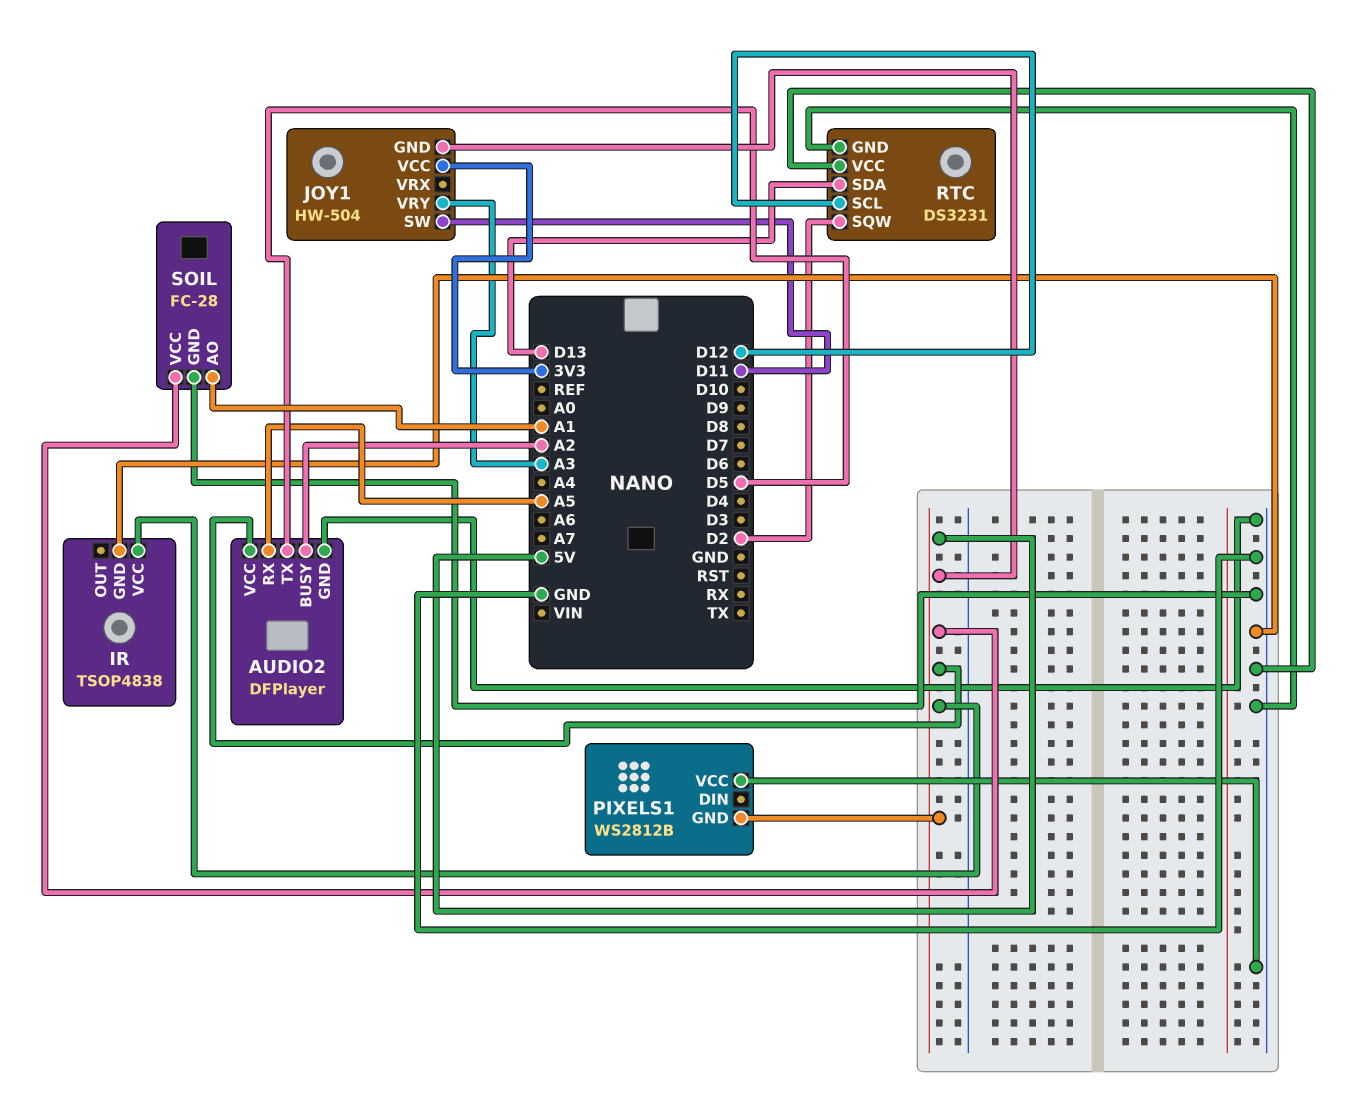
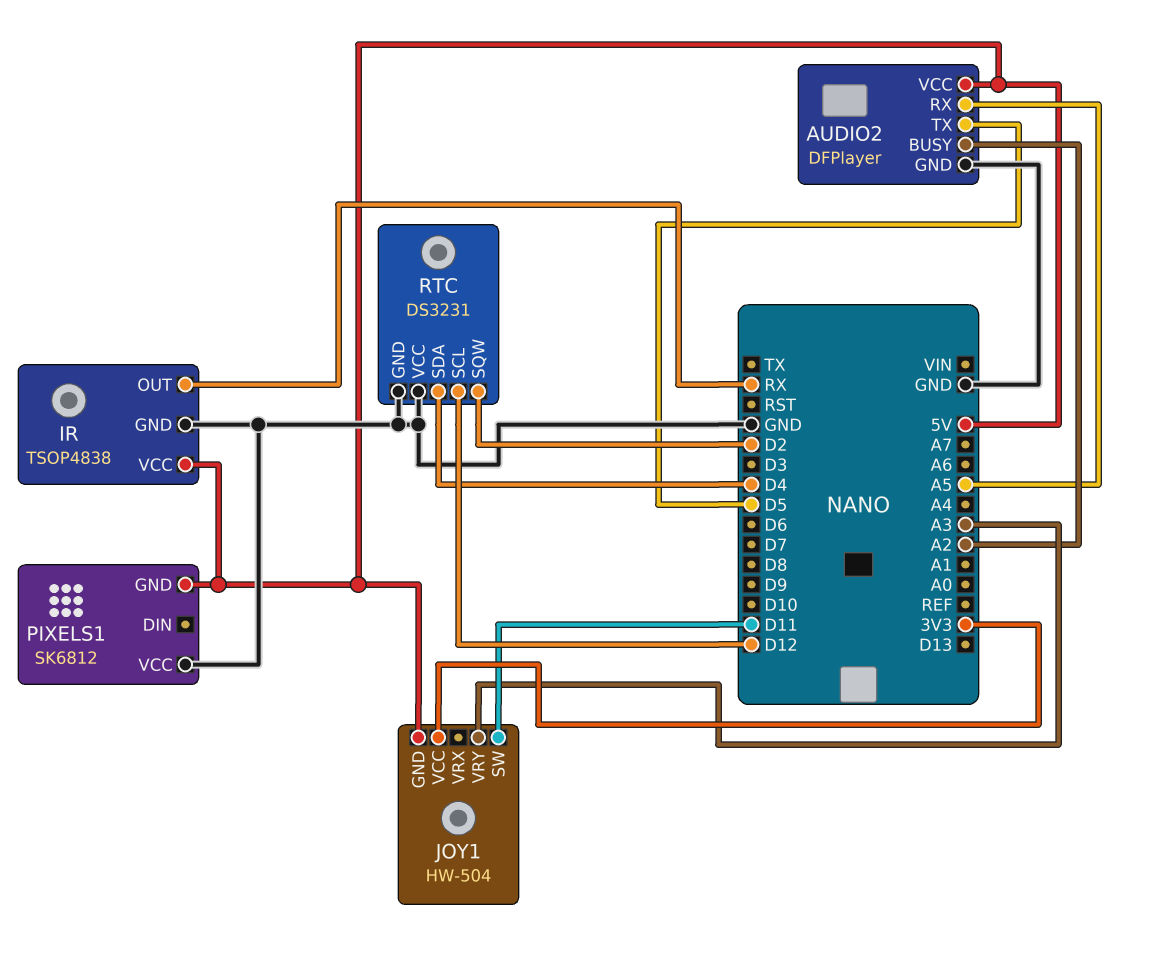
IR pin OUT: none -> RX
PIXELS1: WS2812B -> SK6812
RTC pin SDA: D13 -> D4
SOIL: FC-28 -> none
SOIL pin AO: A1 -> none
SOIL pin GND: GND -> none
SOIL pin VCC: 5V -> none

